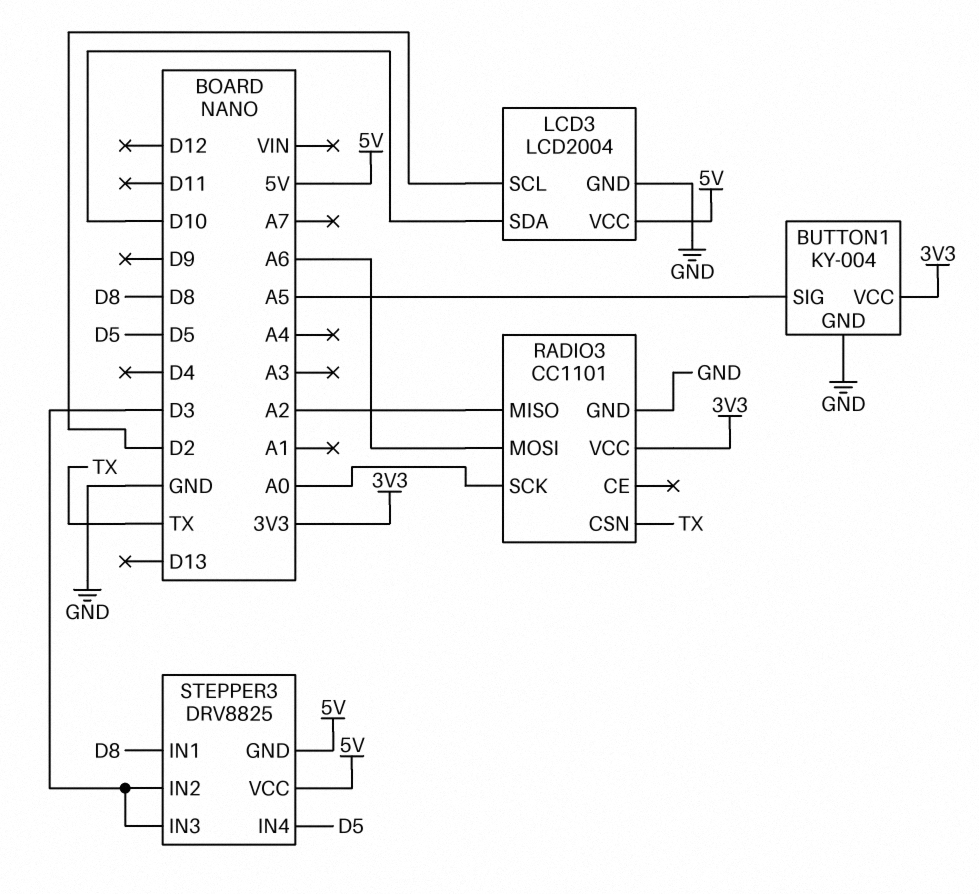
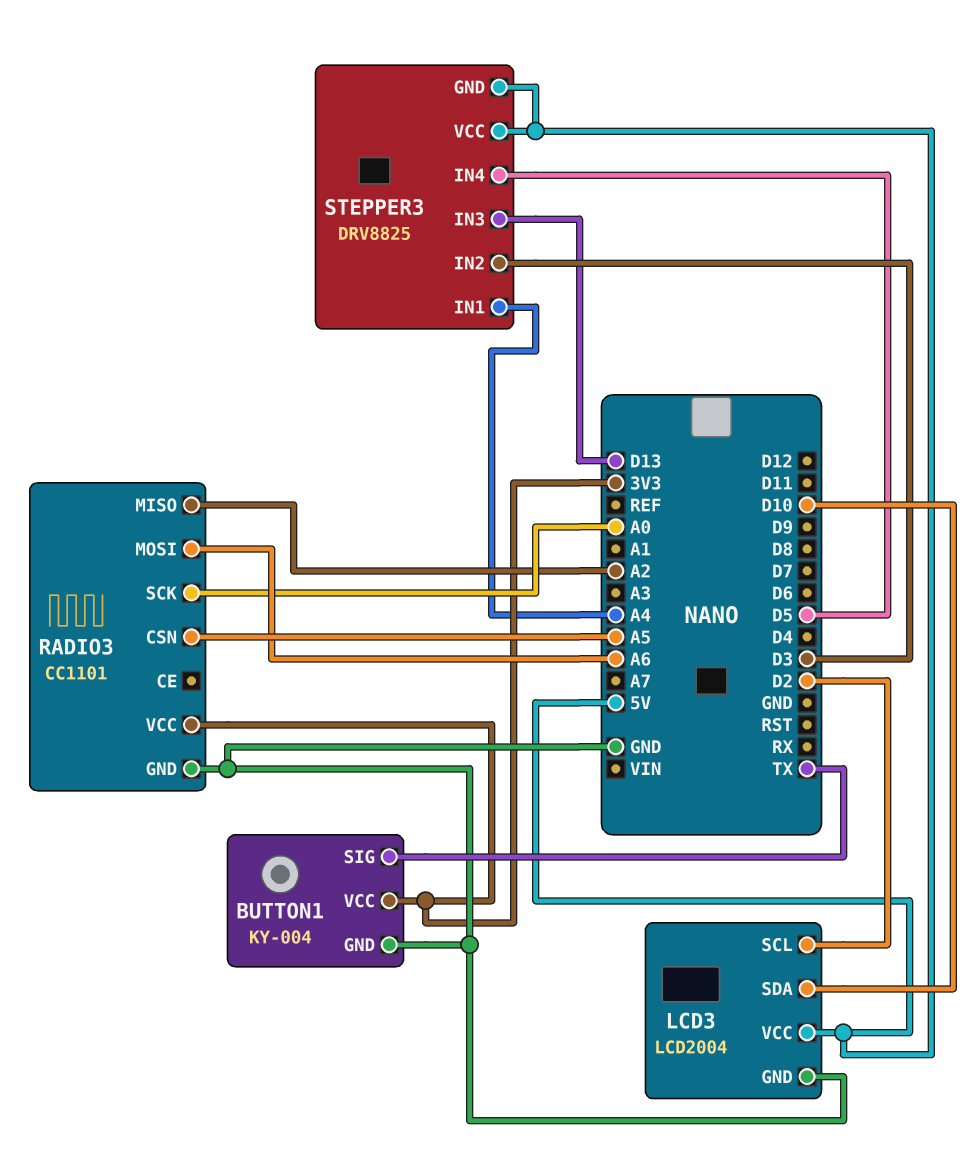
BUTTON1 pin SIG: A5 -> TX
RADIO3 pin CSN: TX -> A5
STEPPER3 pin IN1: D8 -> A4
STEPPER3 pin IN3: D3 -> D13

